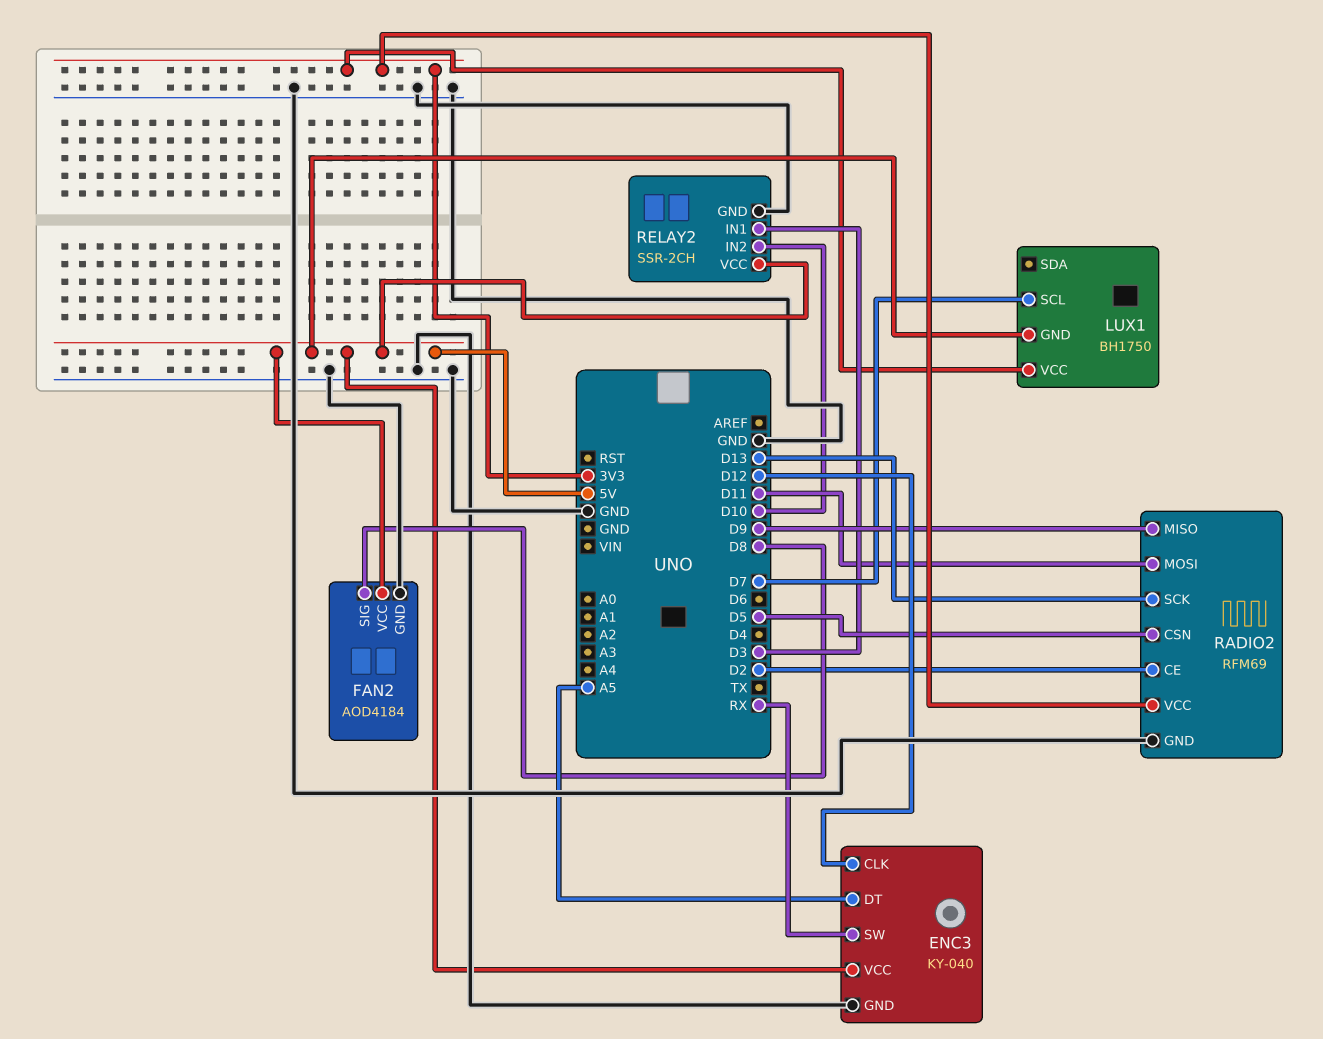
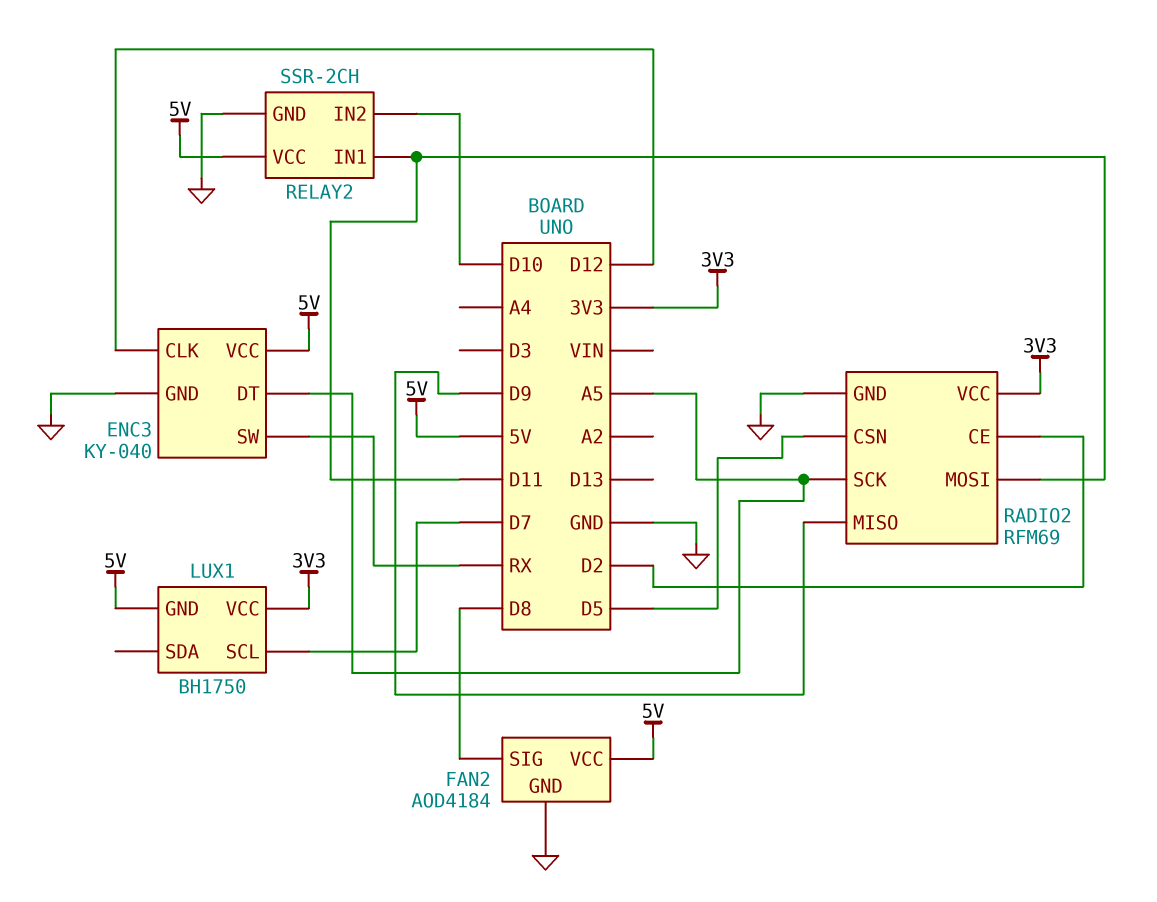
RADIO2 pin SCK: D13 -> A5
RELAY2 pin IN1: D3 -> D11

